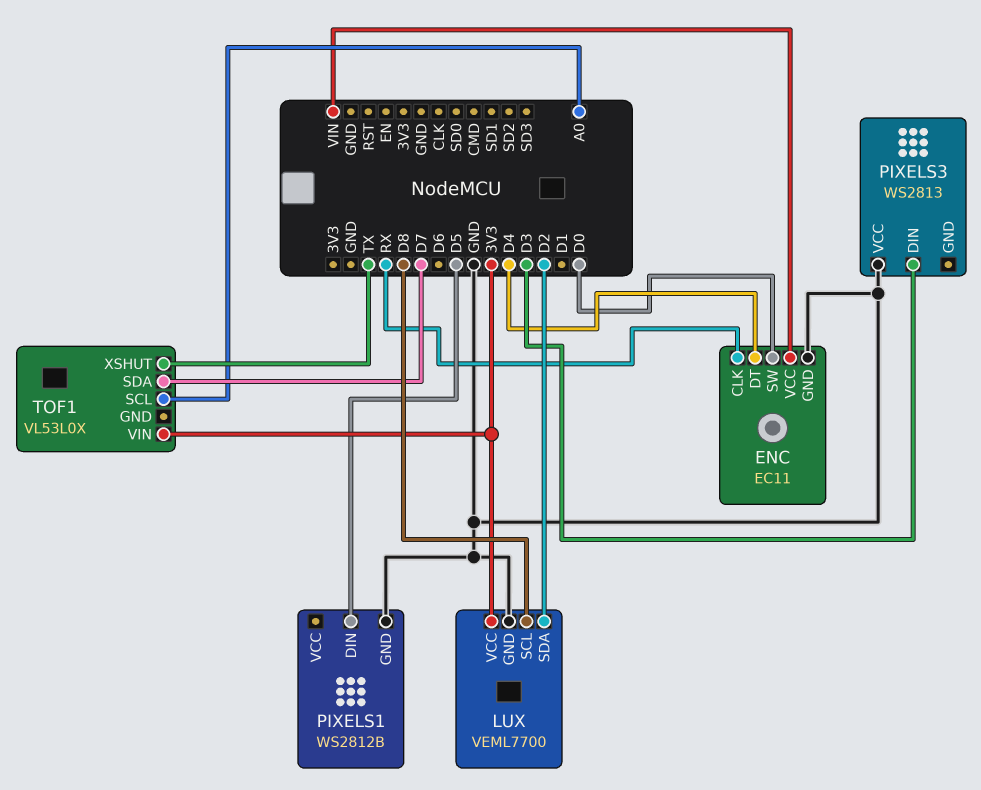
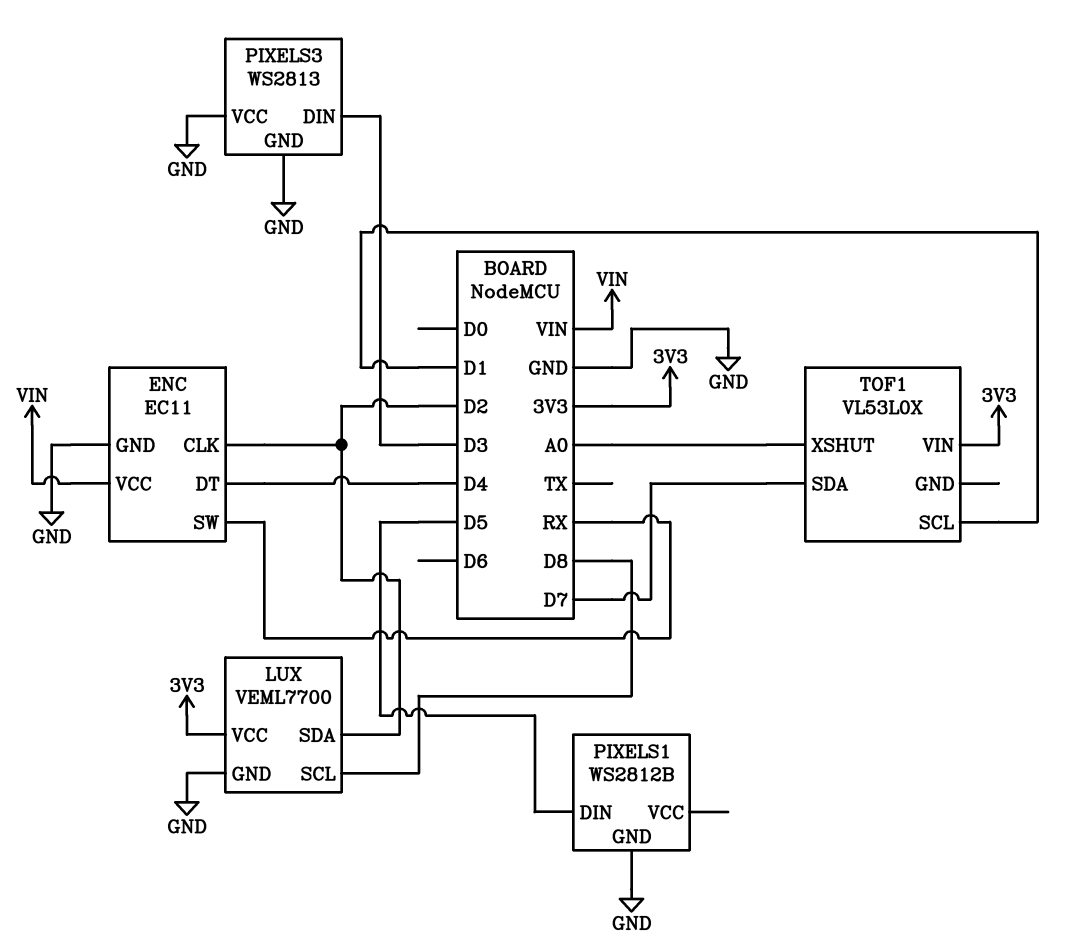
ENC pin CLK: RX -> D2
ENC pin SW: D0 -> RX
PIXELS3 pin GND: none -> GND
TOF1 pin SCL: A0 -> D1
TOF1 pin XSHUT: TX -> A0

